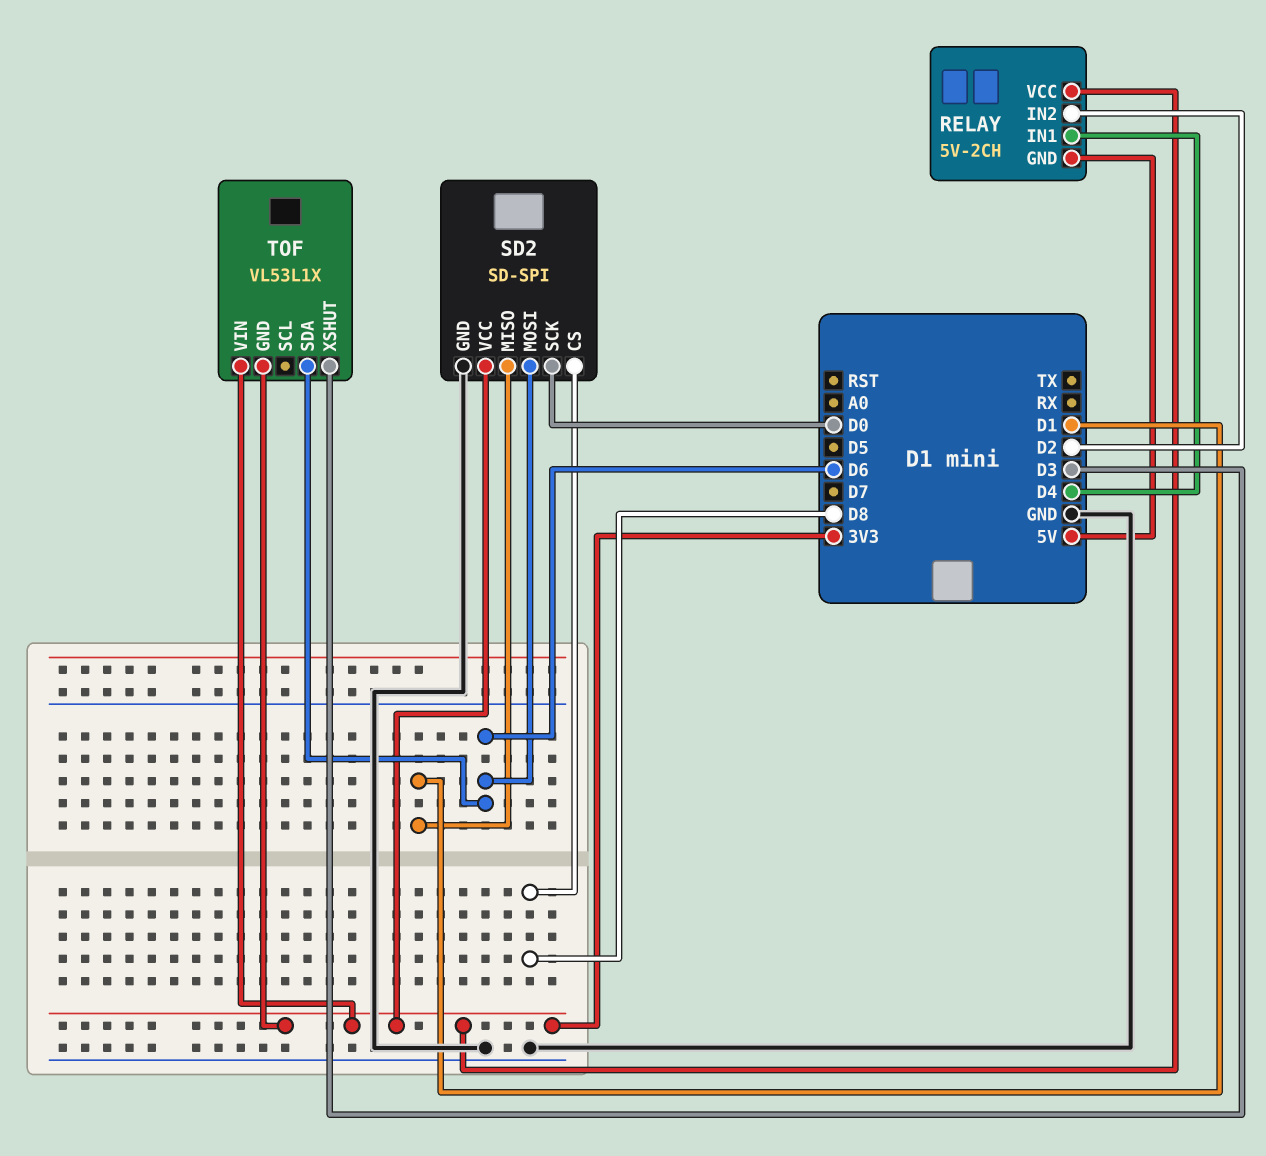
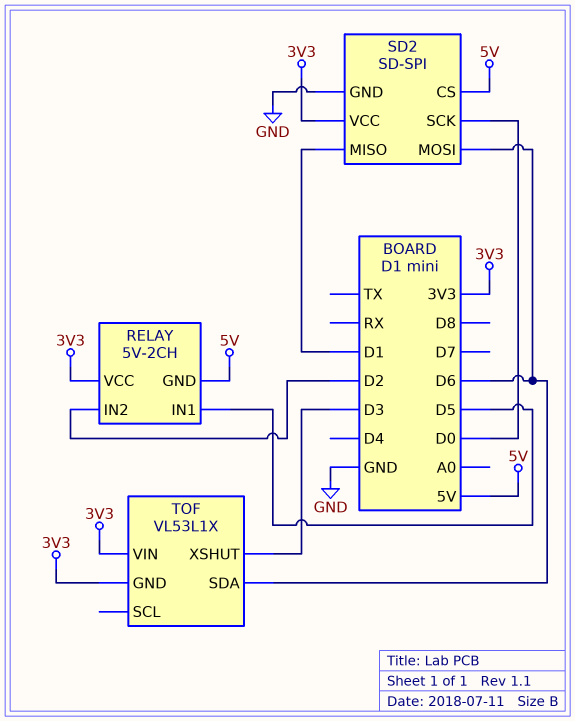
RELAY pin IN1: D4 -> D5
SD2 pin CS: D8 -> 5V

